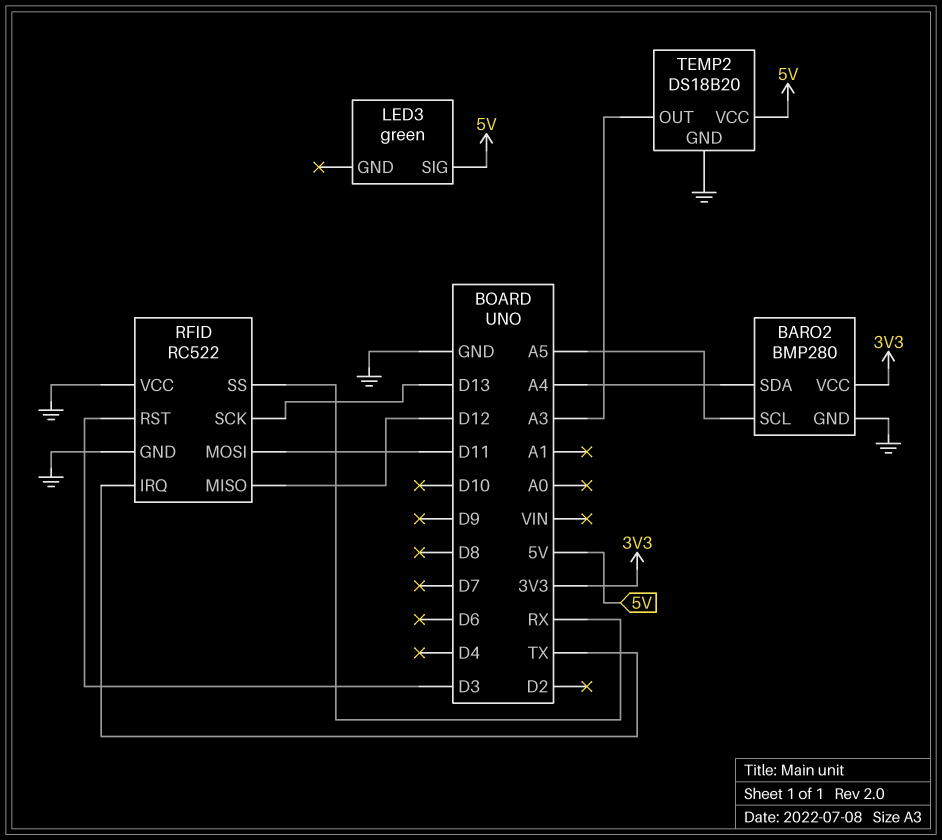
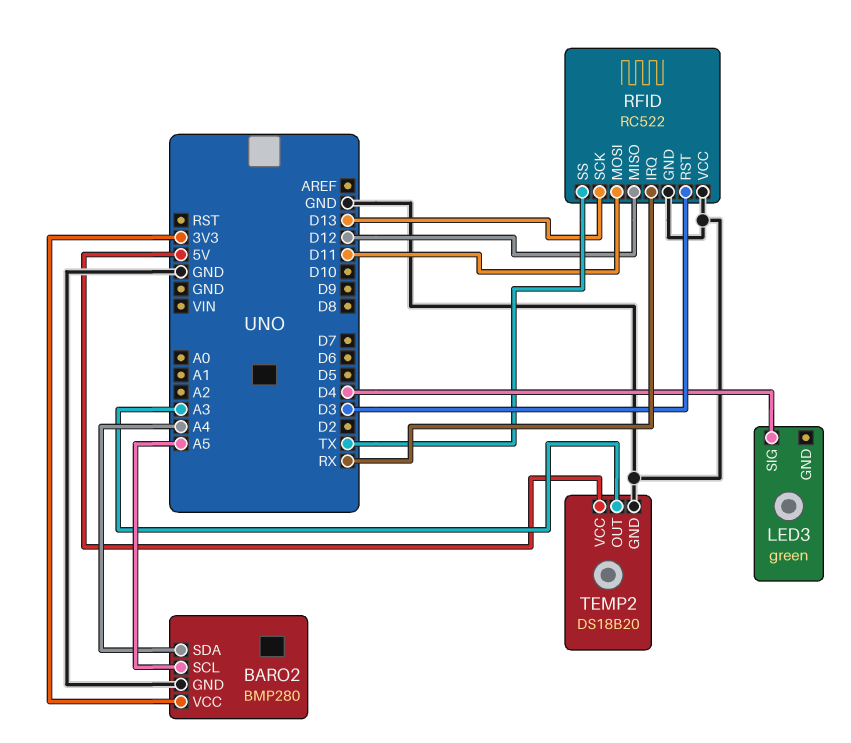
LED3 pin SIG: 5V -> D4
RFID pin IRQ: TX -> RX
RFID pin SS: RX -> TX

